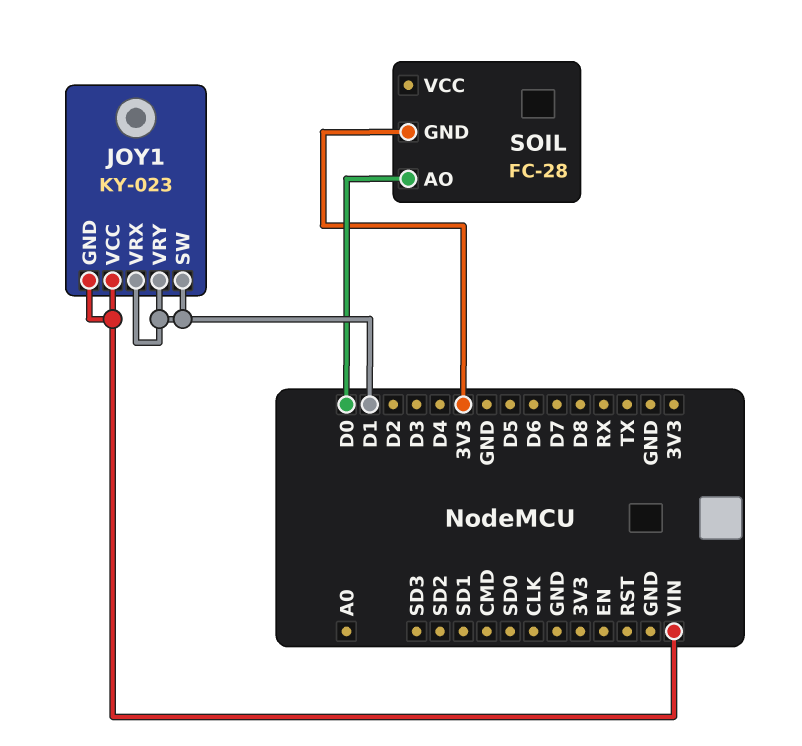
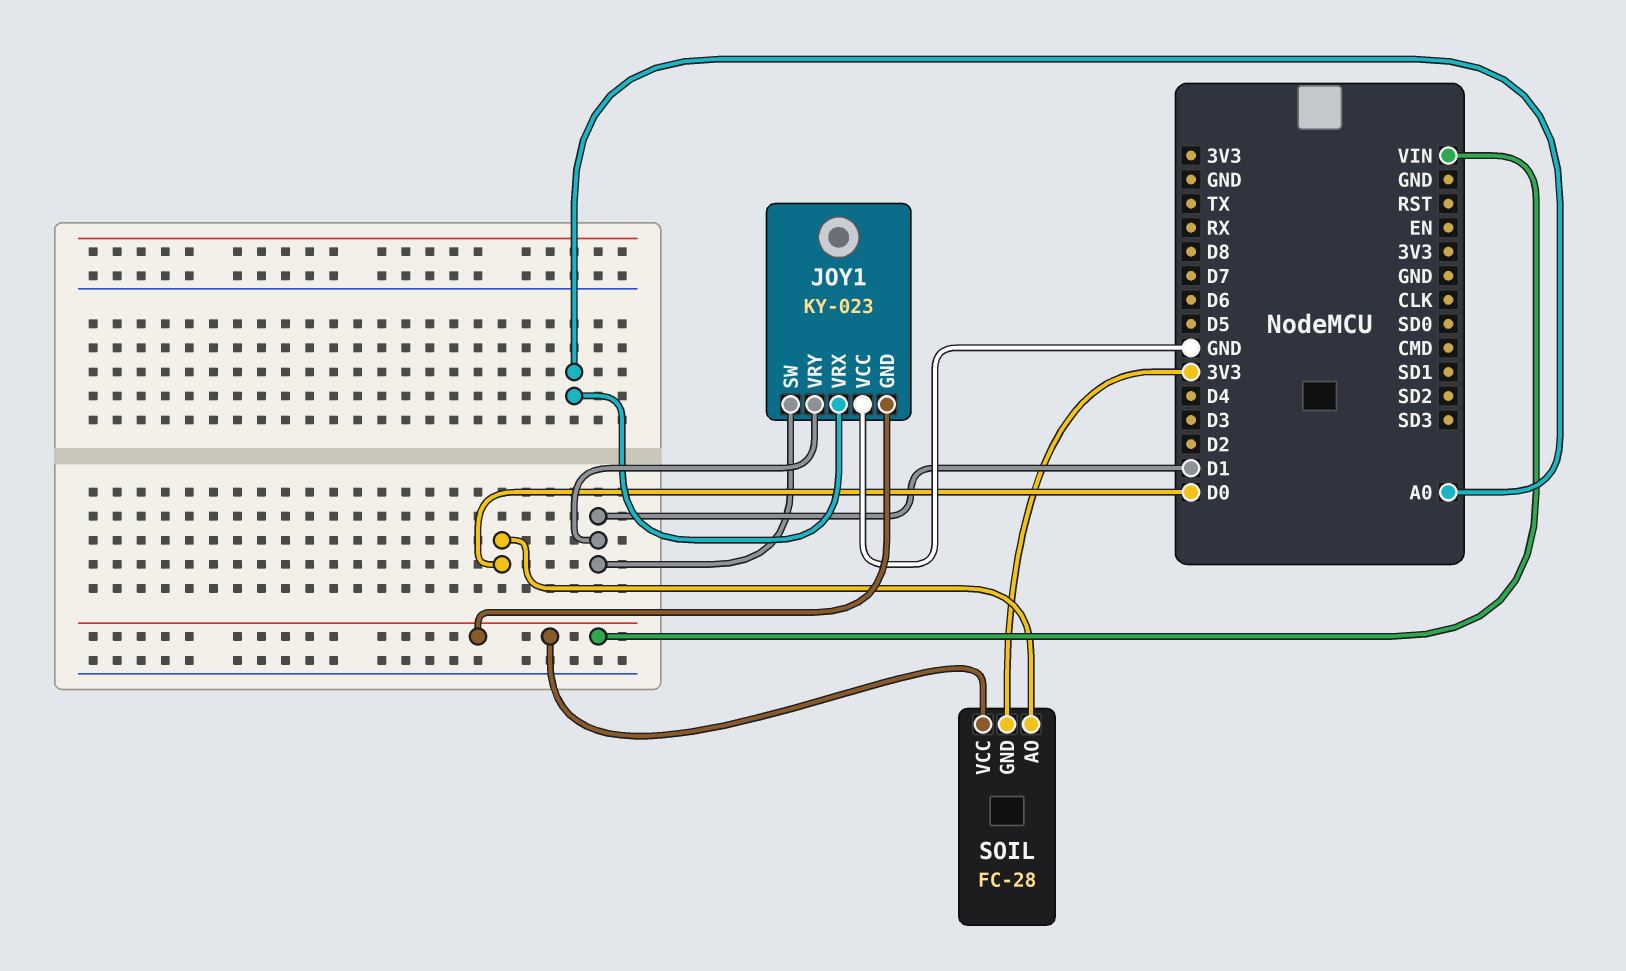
JOY1 pin VCC: VIN -> GND
JOY1 pin VRX: D1 -> A0
SOIL pin VCC: none -> VIN

